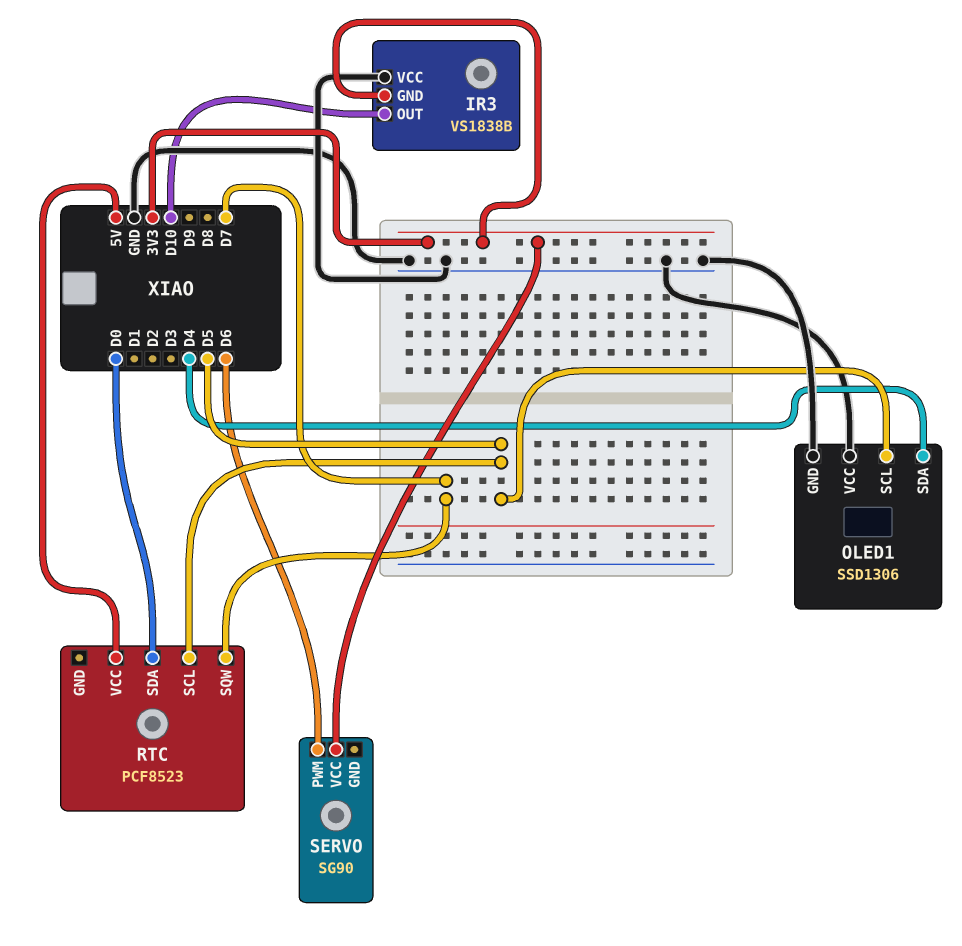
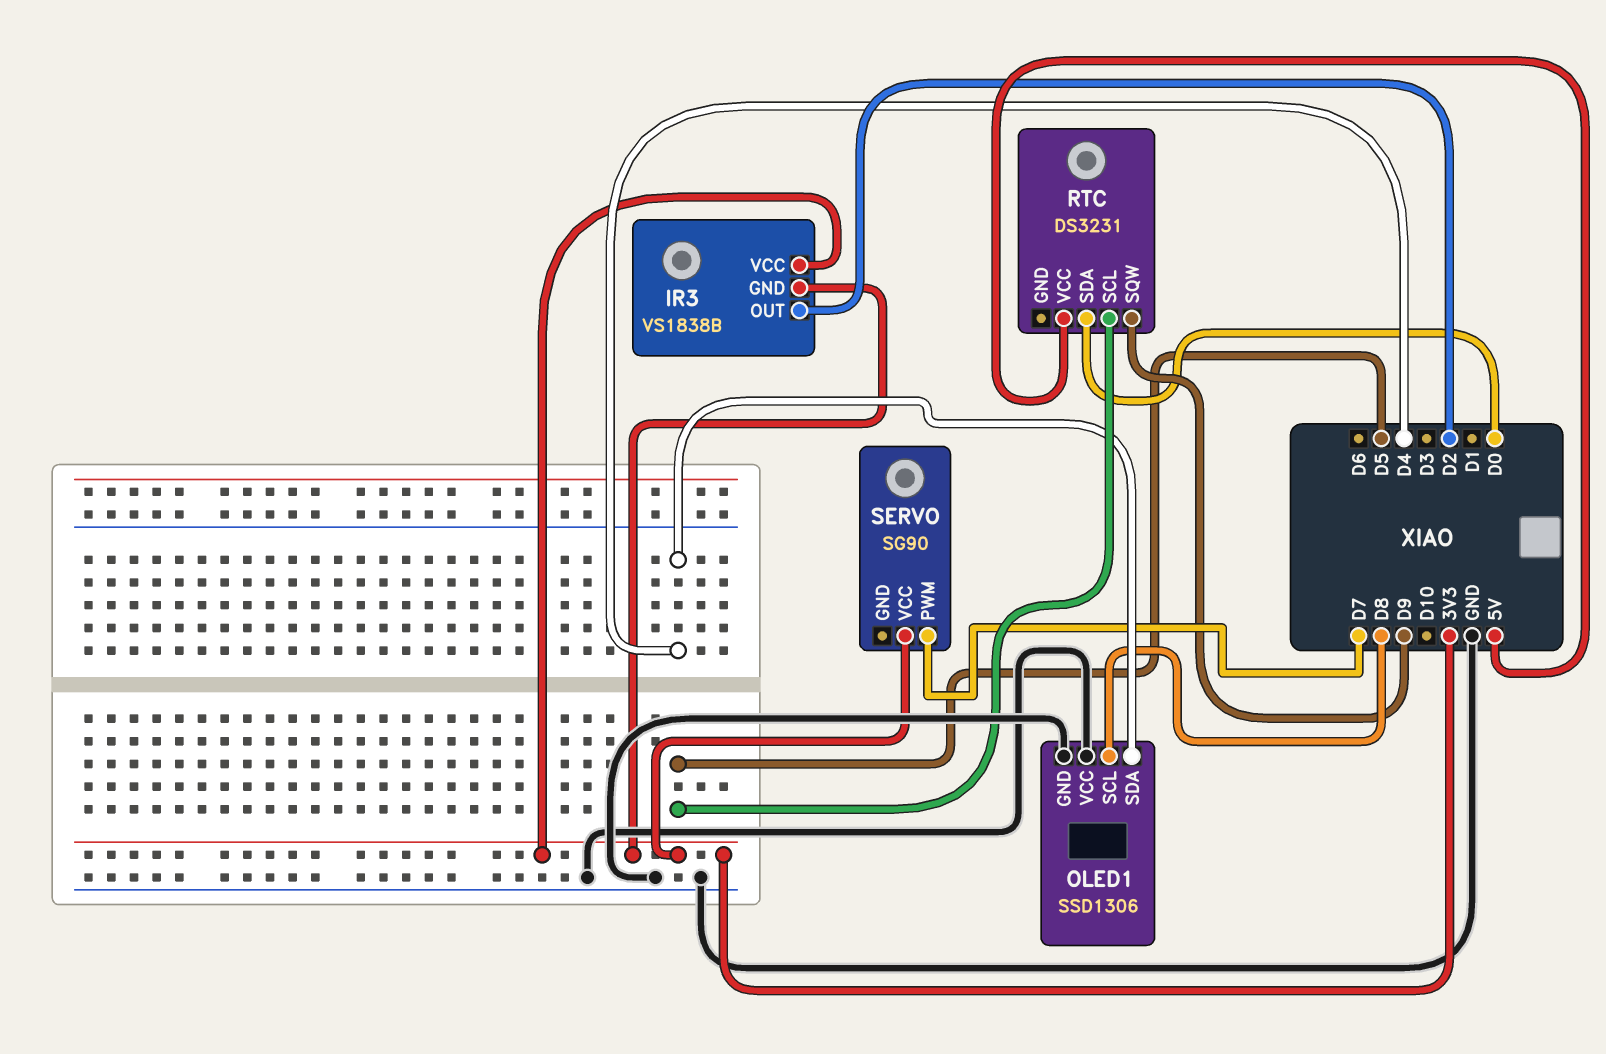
IR3 pin OUT: D10 -> D2
IR3 pin VCC: GND -> 3V3
OLED1 pin SCL: D5 -> D8
RTC: PCF8523 -> DS3231
RTC pin SQW: D7 -> D9
SERVO pin PWM: D6 -> D7

